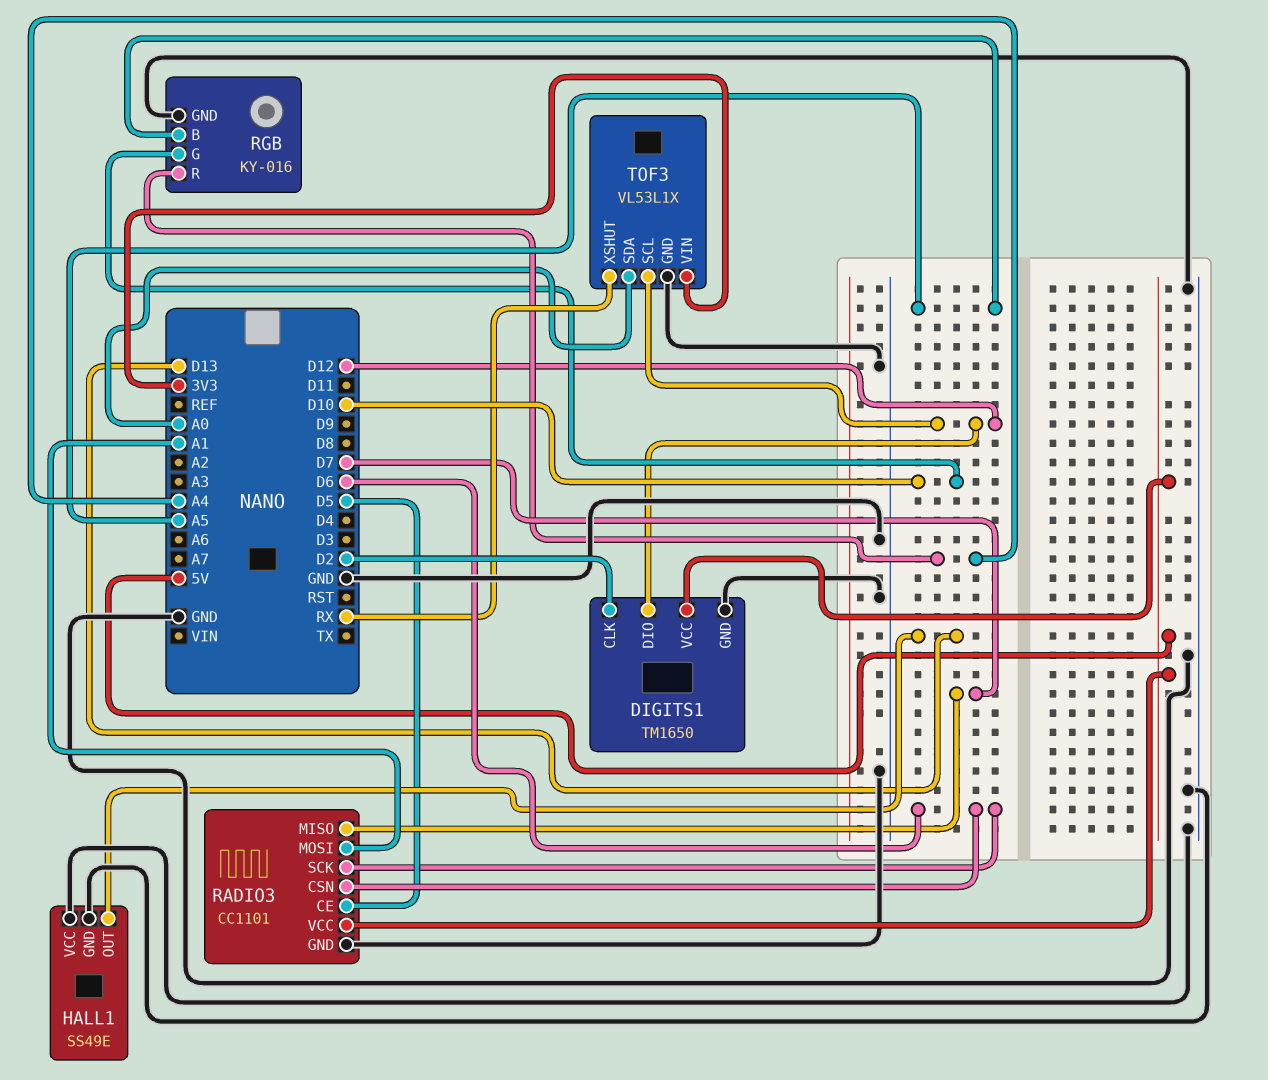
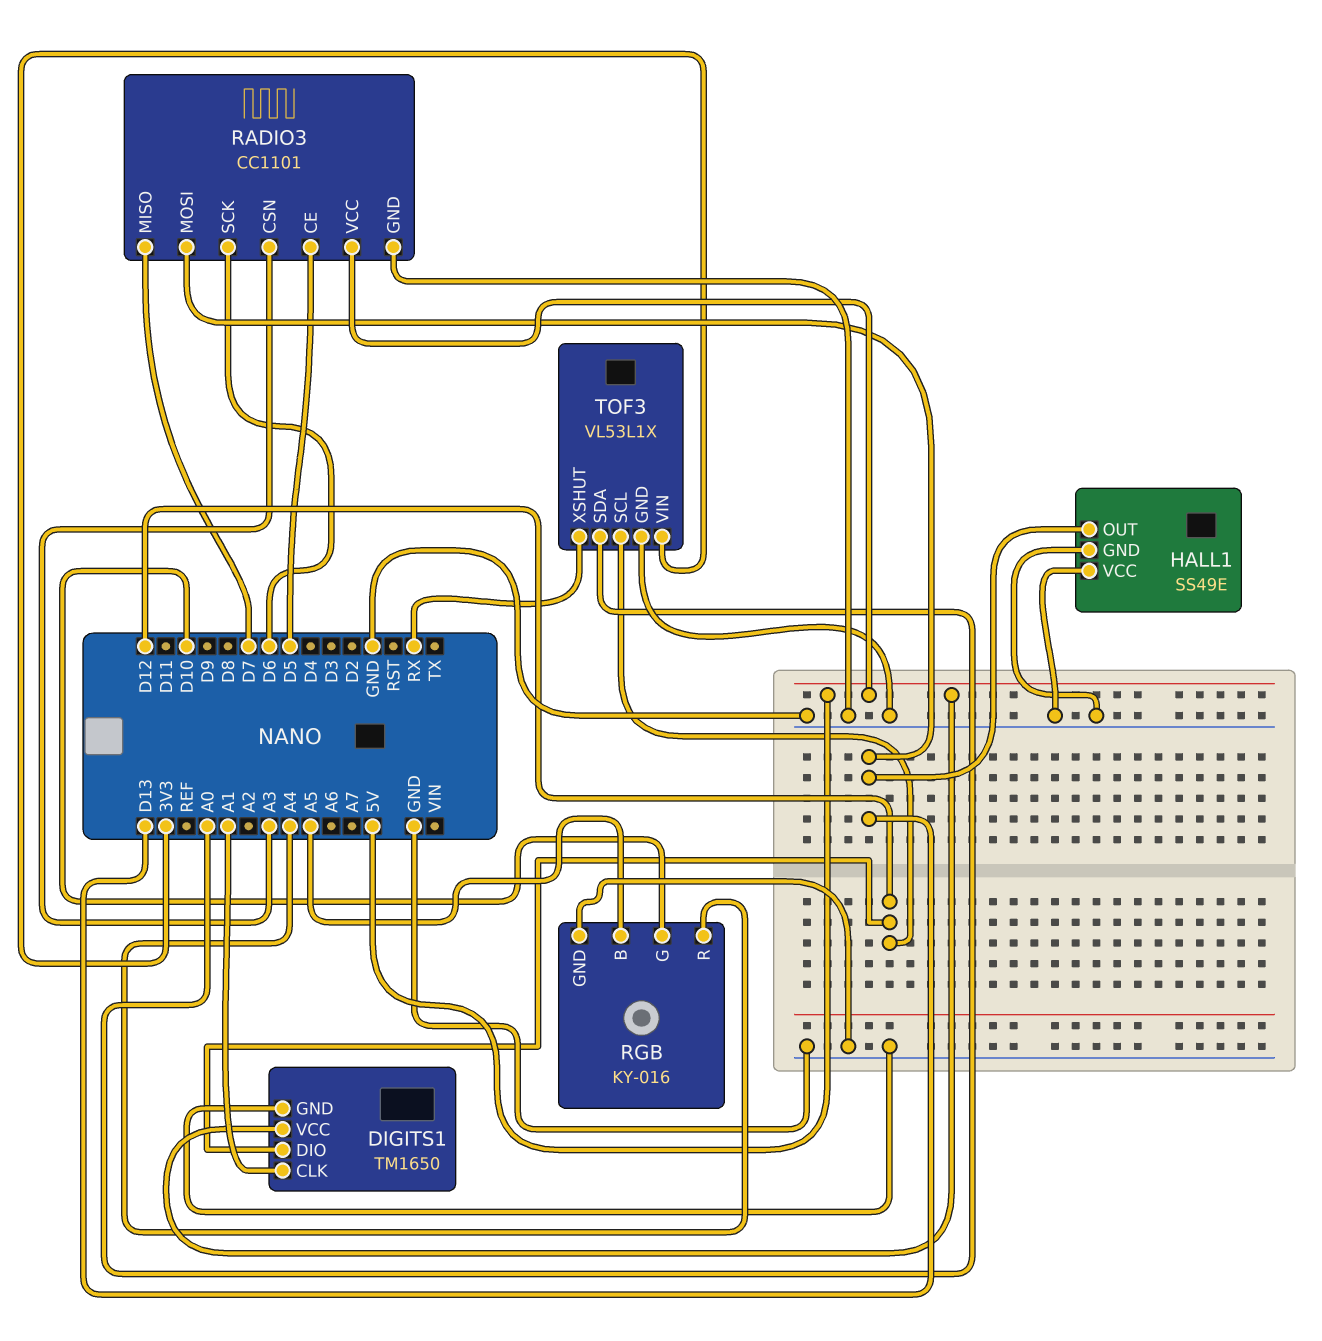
DIGITS1 pin CLK: D2 -> A1
RADIO3 pin CSN: D6 -> A3
RADIO3 pin MOSI: A1 -> D13

